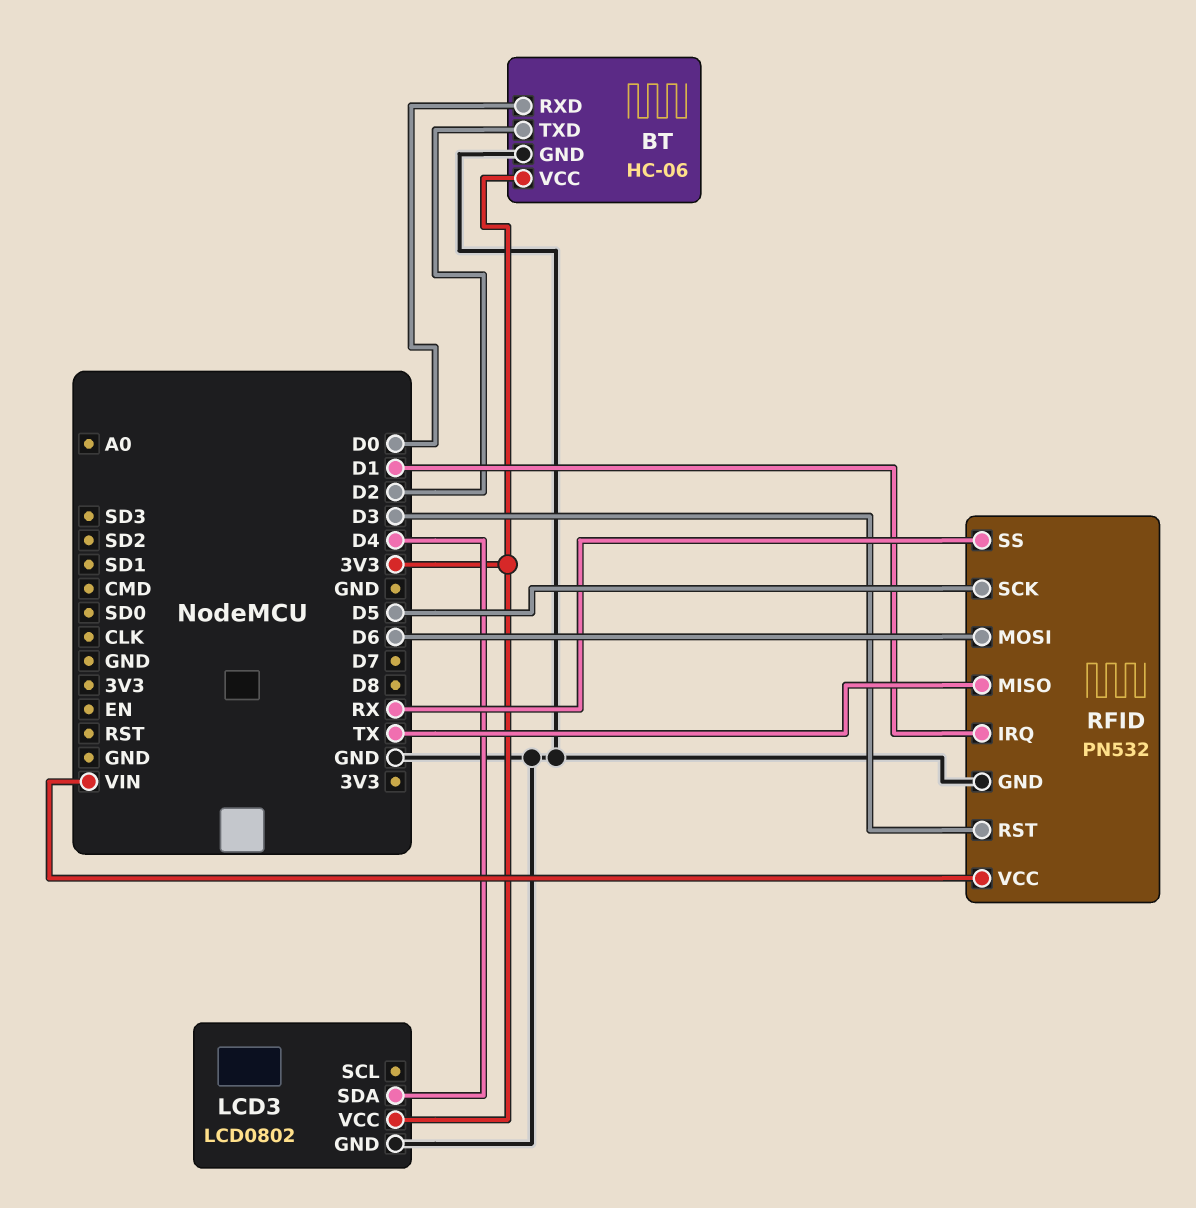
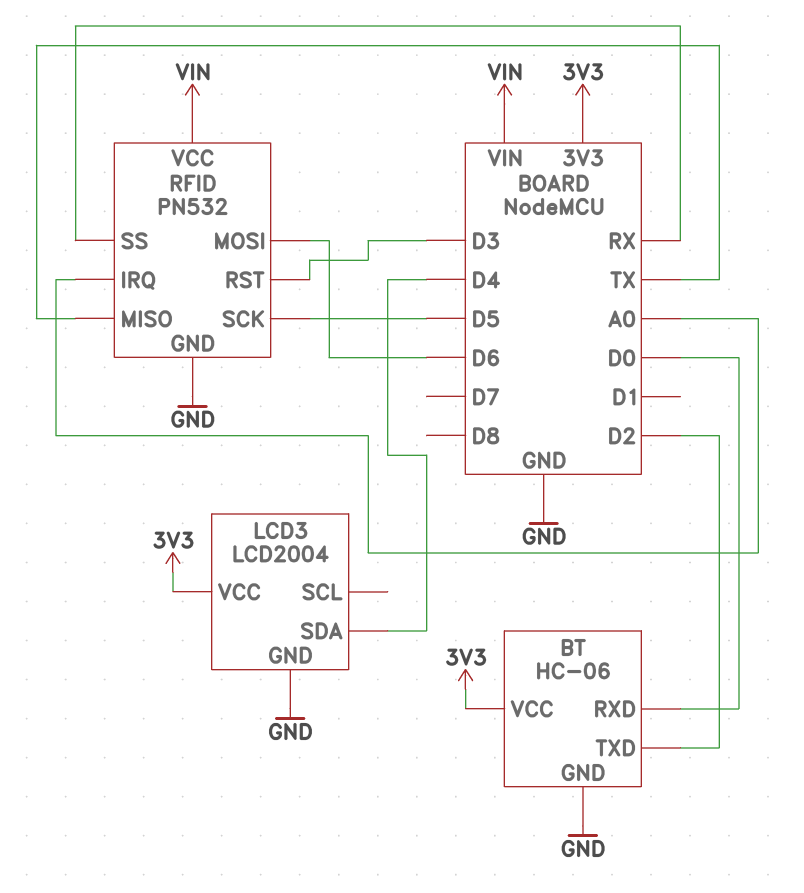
LCD3: LCD0802 -> LCD2004
RFID pin IRQ: D1 -> A0

